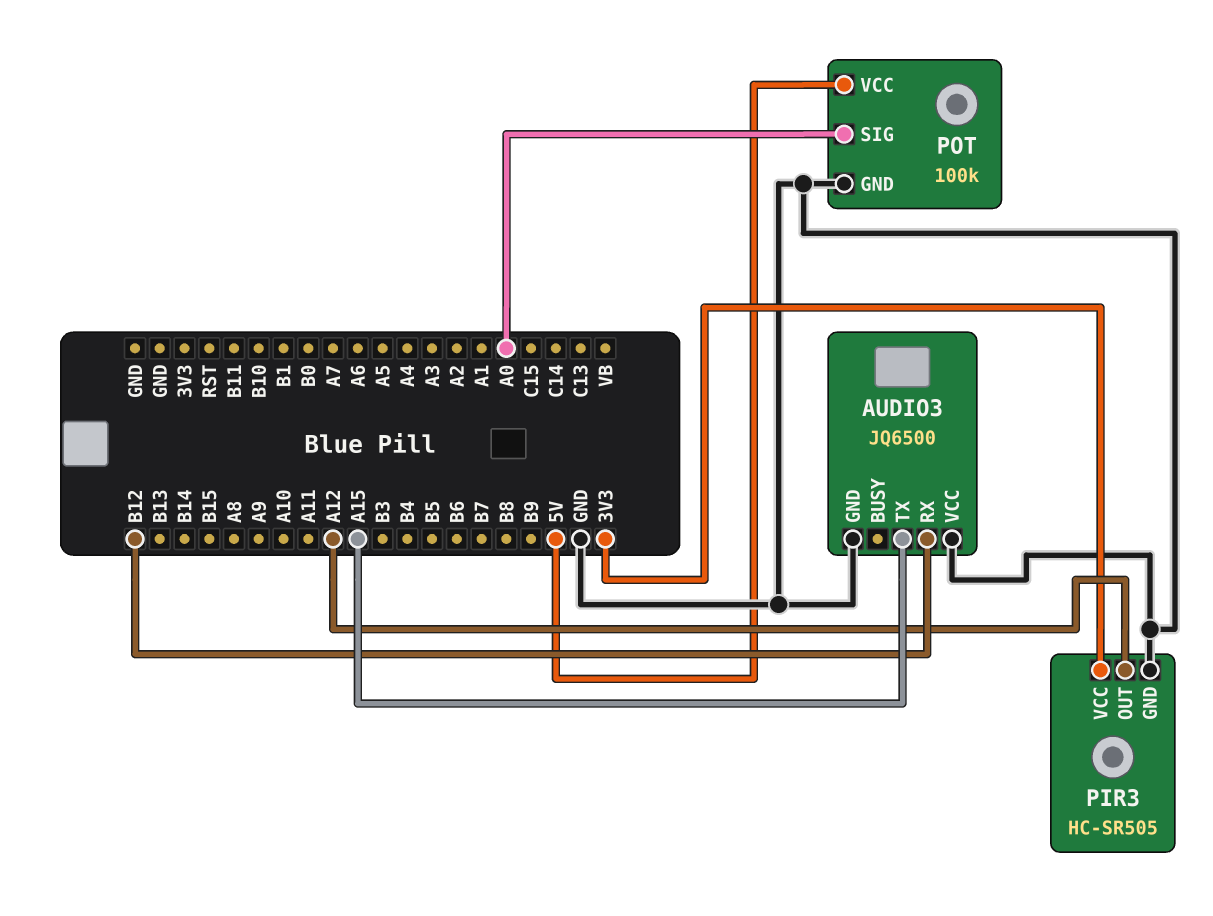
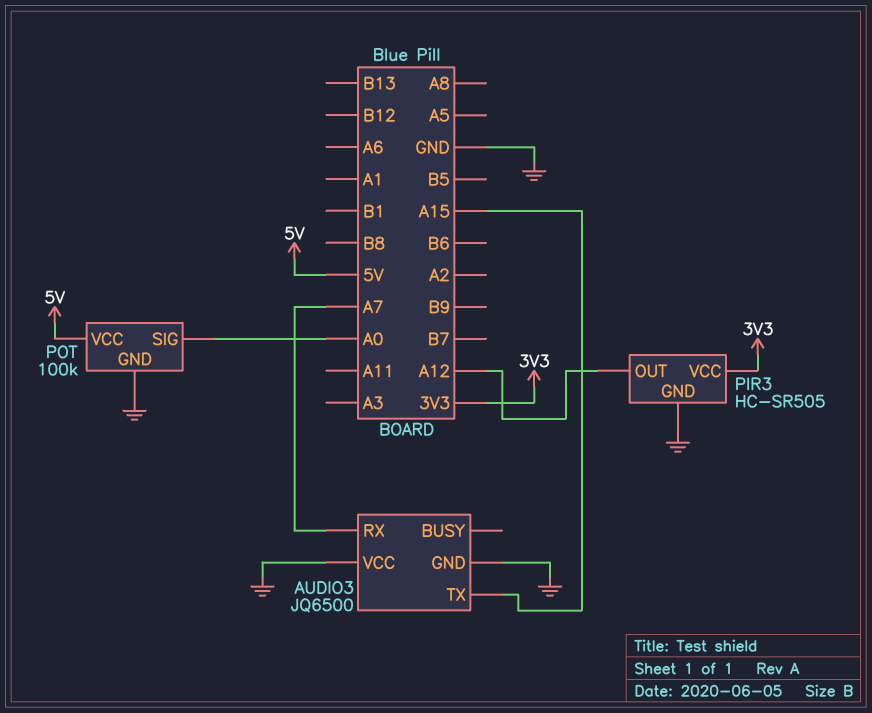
AUDIO3 pin RX: B12 -> A7

